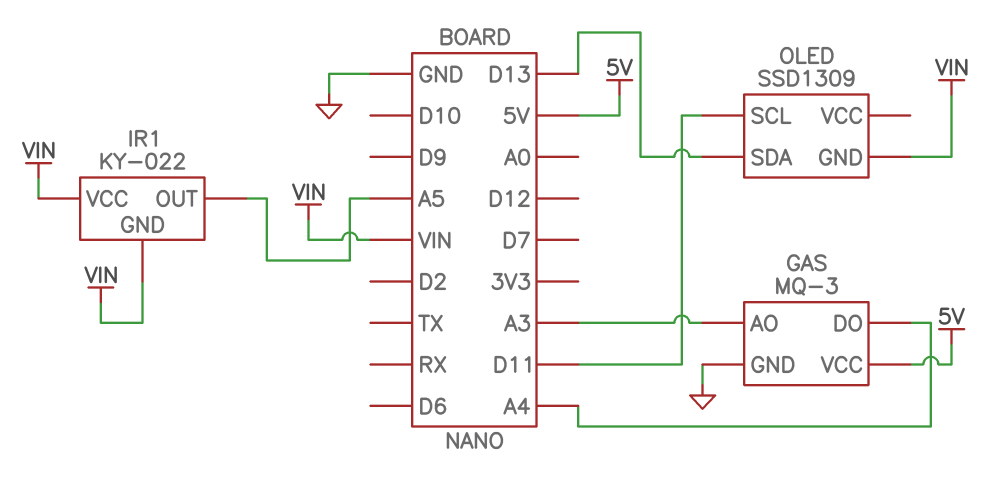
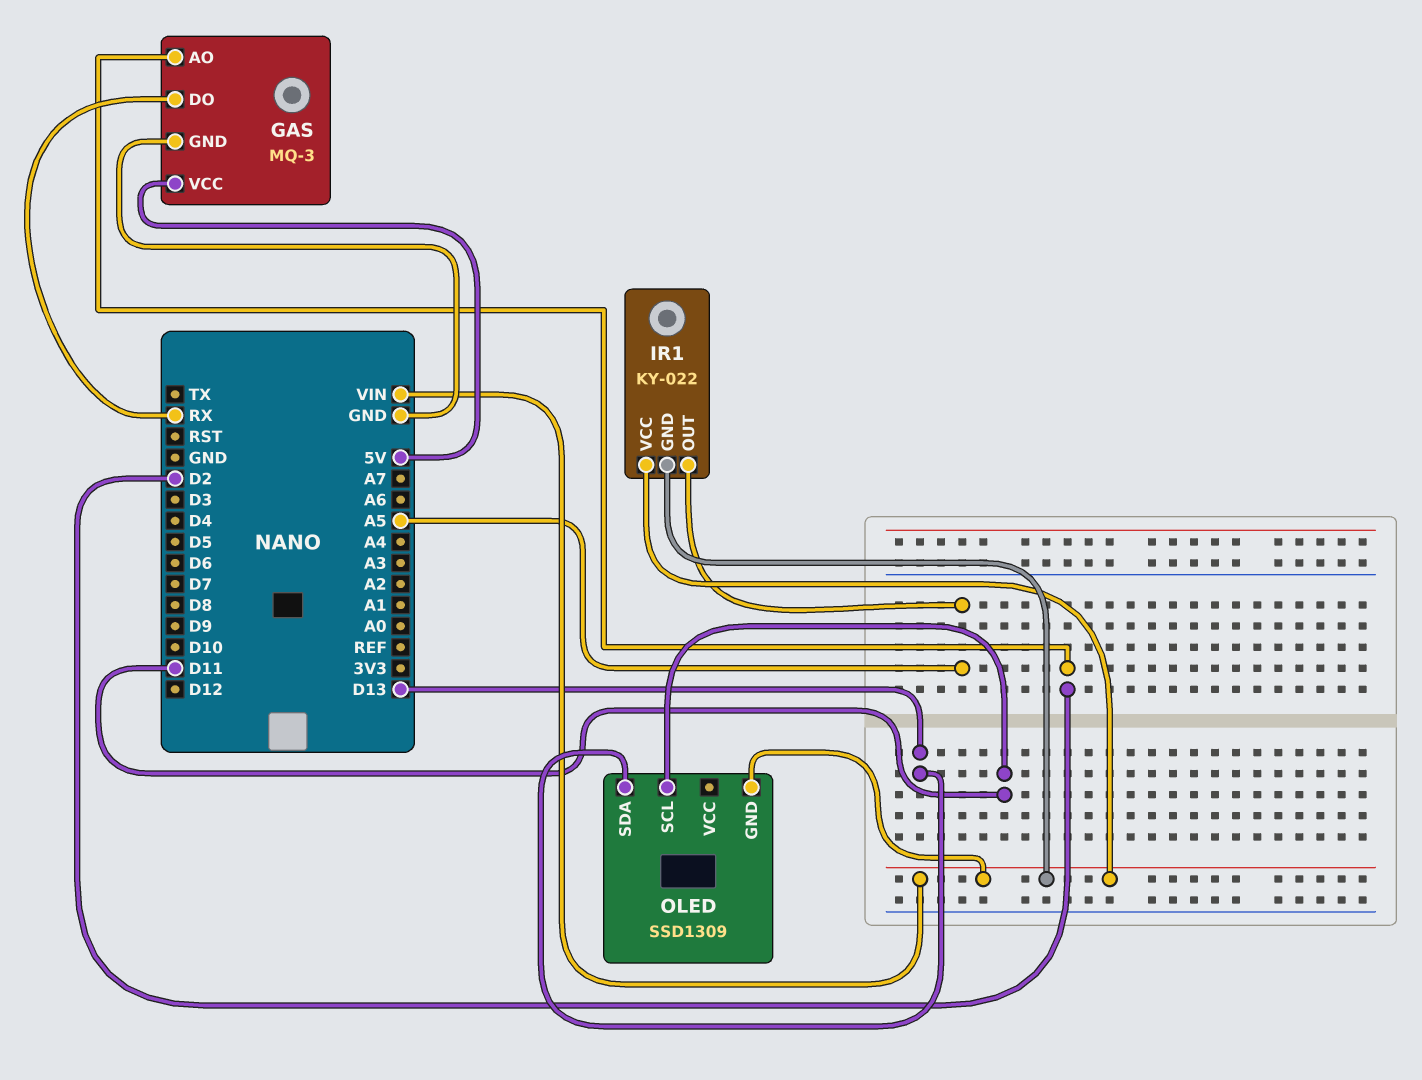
GAS pin AO: A3 -> D2
GAS pin DO: A4 -> RX

